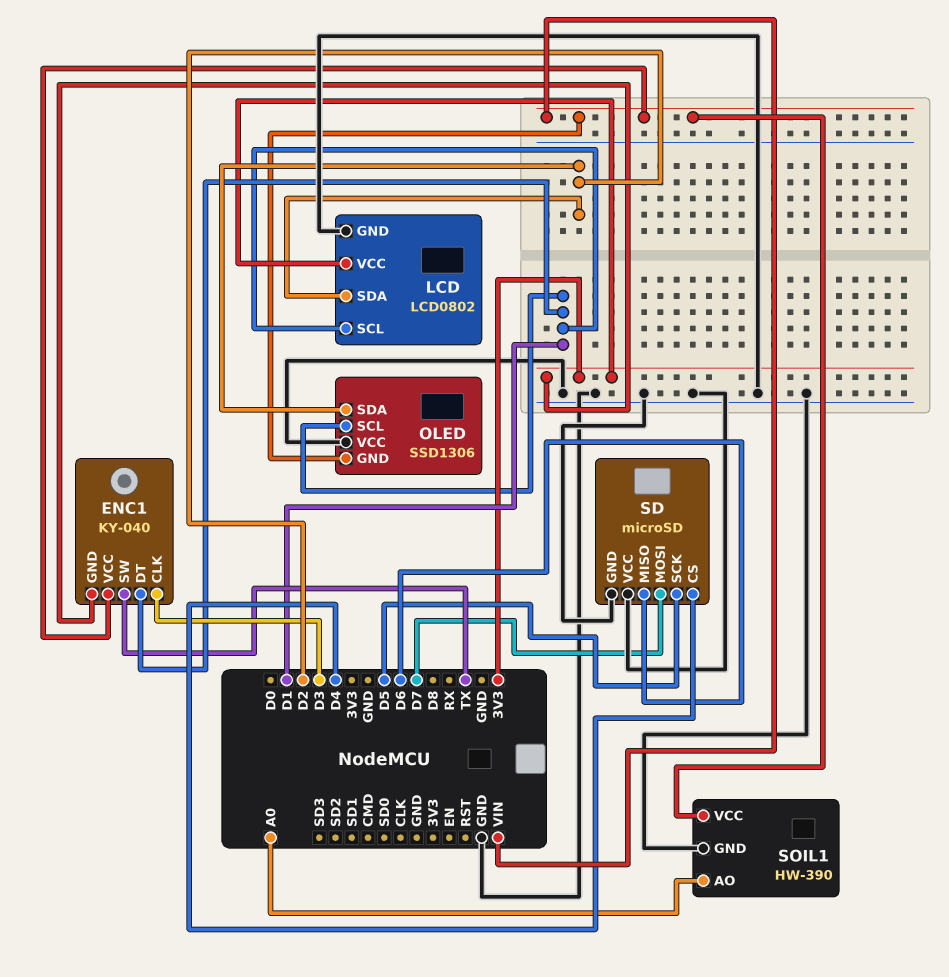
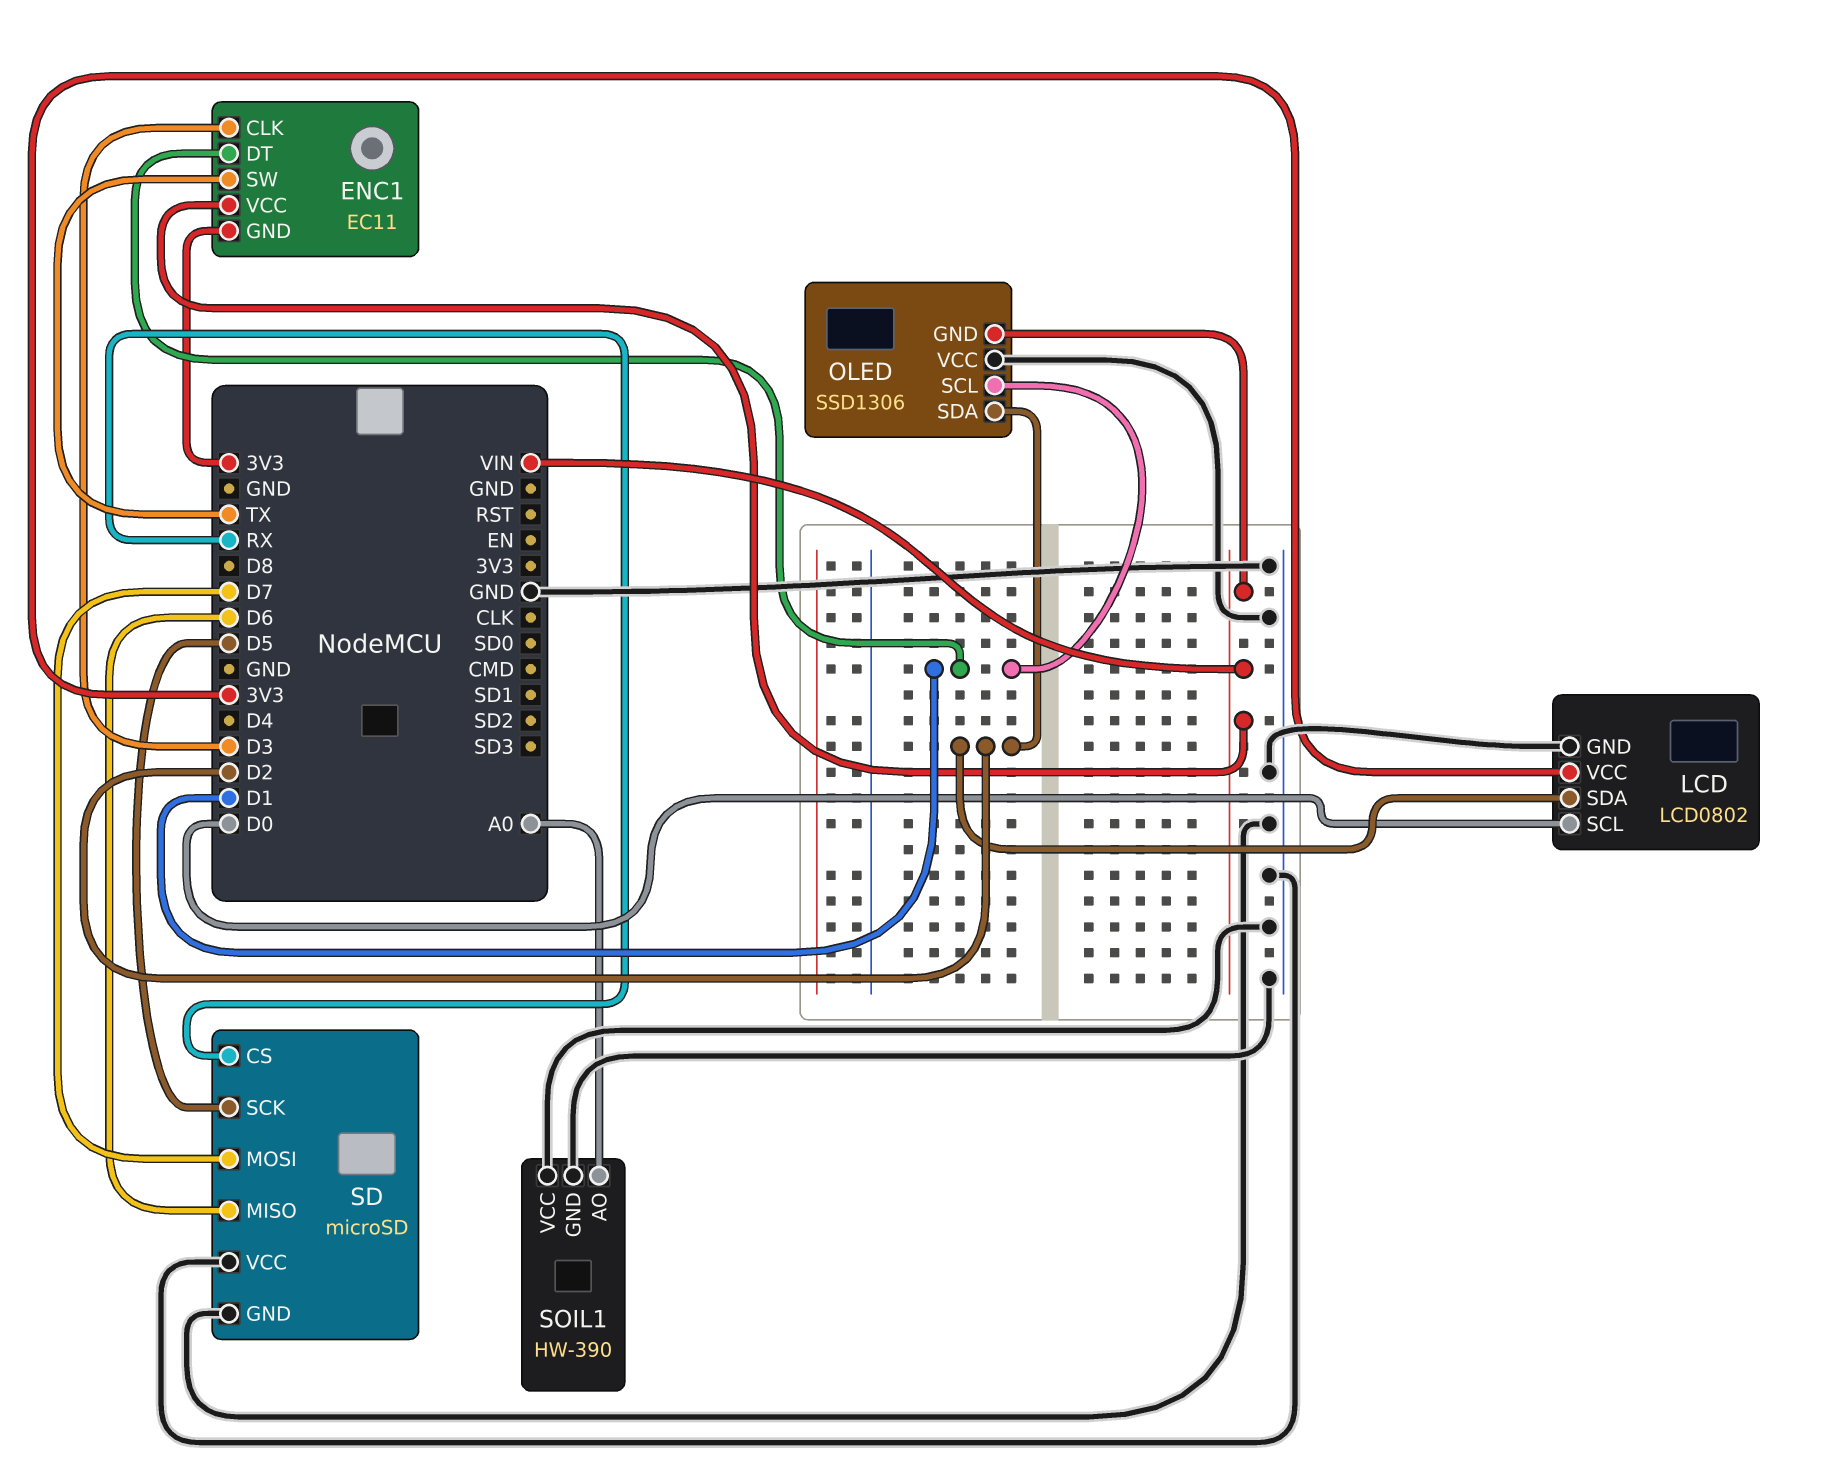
ENC1: KY-040 -> EC11
LCD pin SCL: D1 -> D0
SD pin CS: D4 -> RX
SOIL1 pin VCC: VIN -> GND

